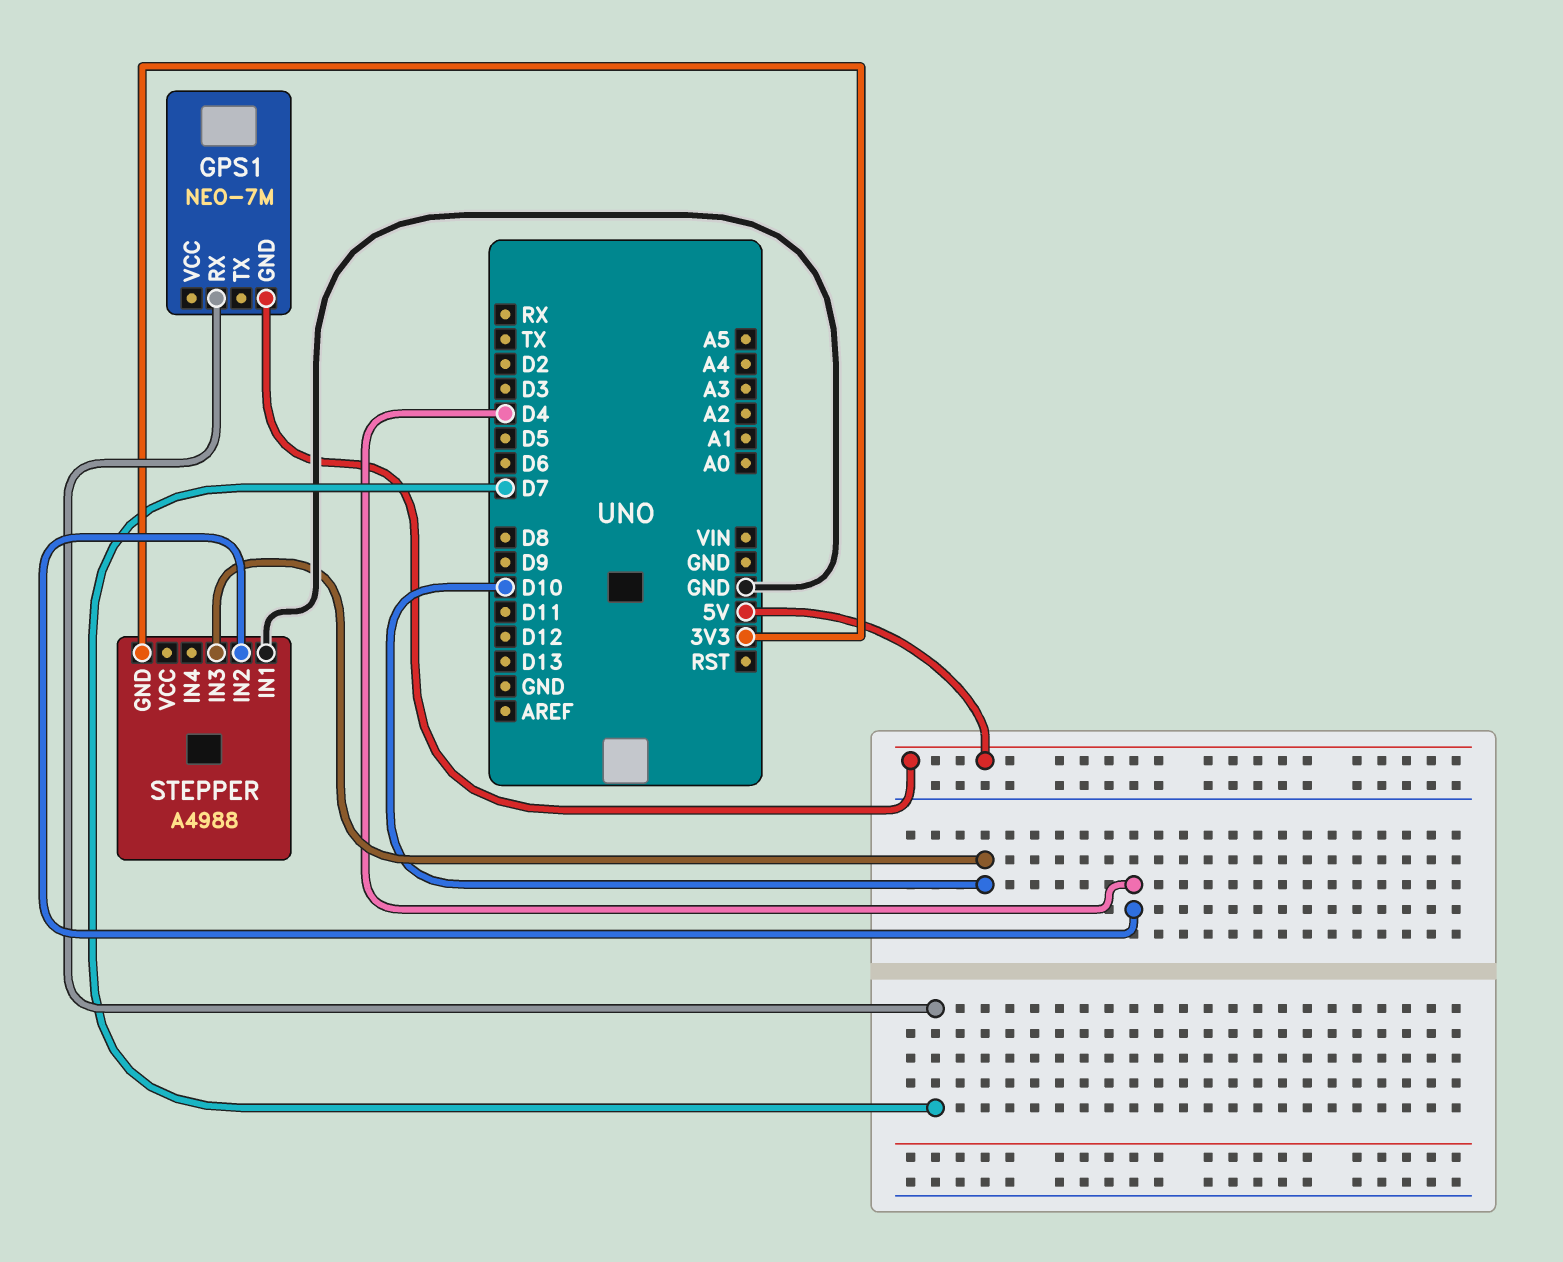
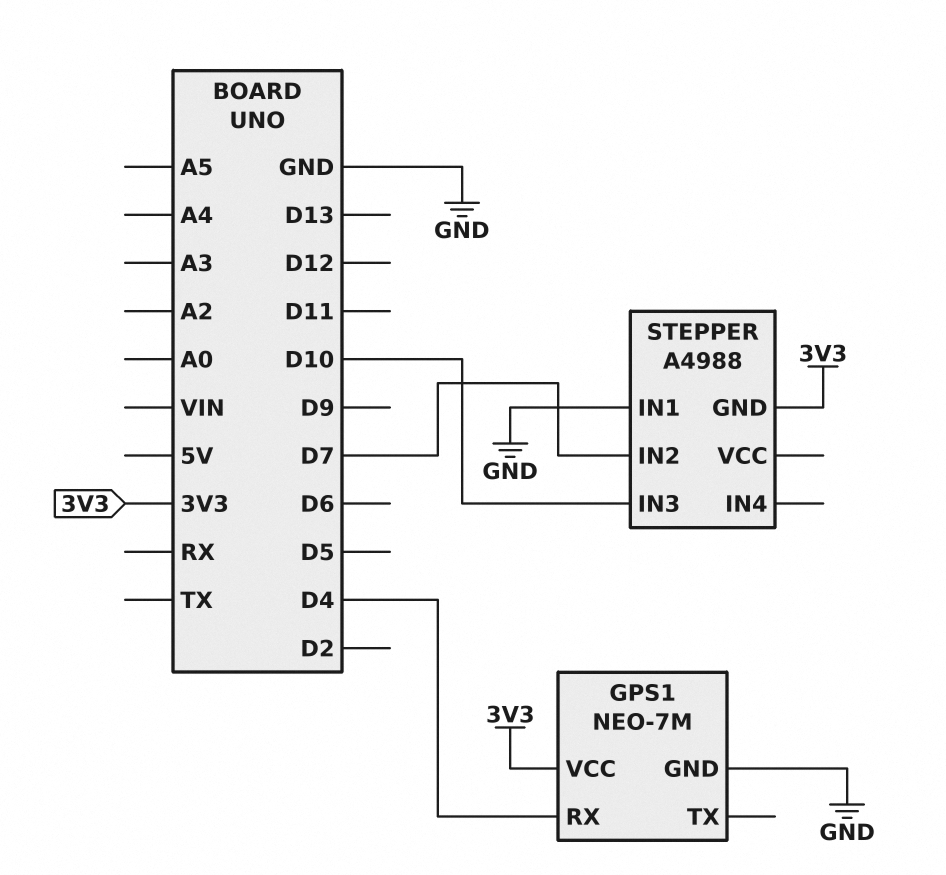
GPS1 pin GND: 5V -> GND
GPS1 pin RX: D7 -> D4
GPS1 pin VCC: none -> 3V3
STEPPER pin IN2: D4 -> D7

